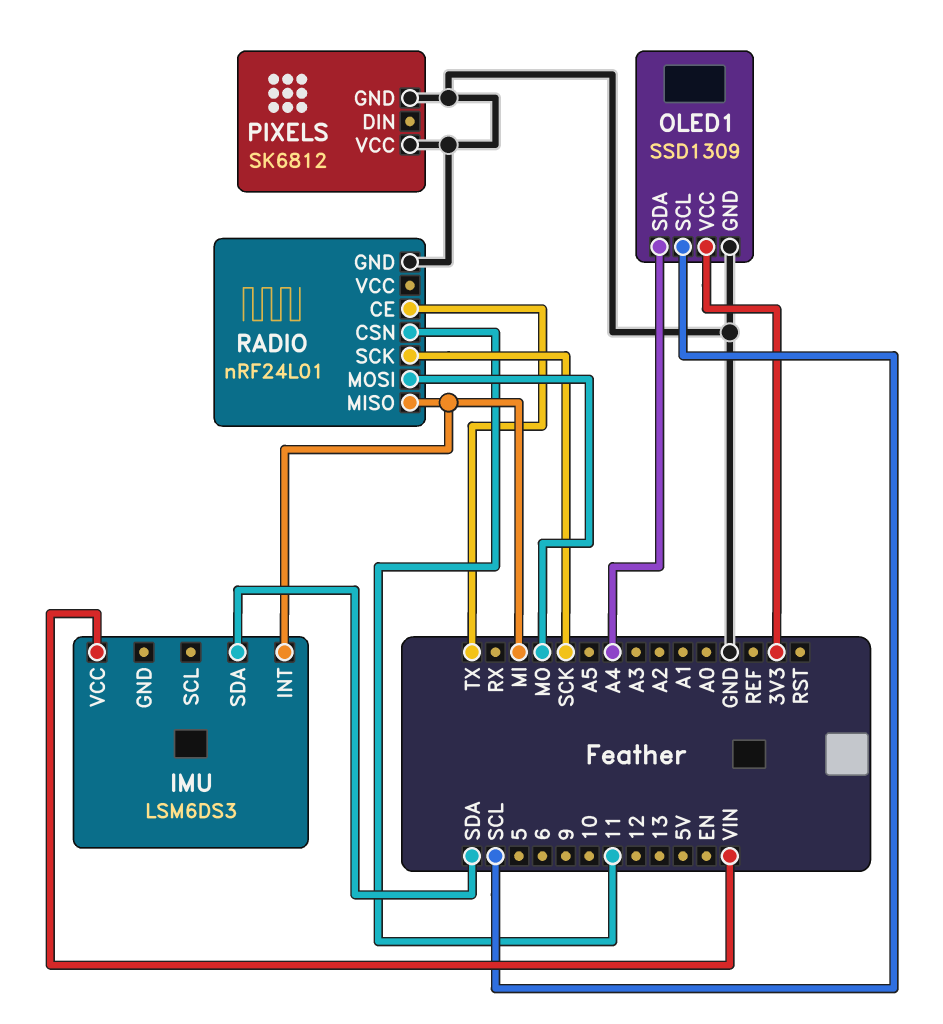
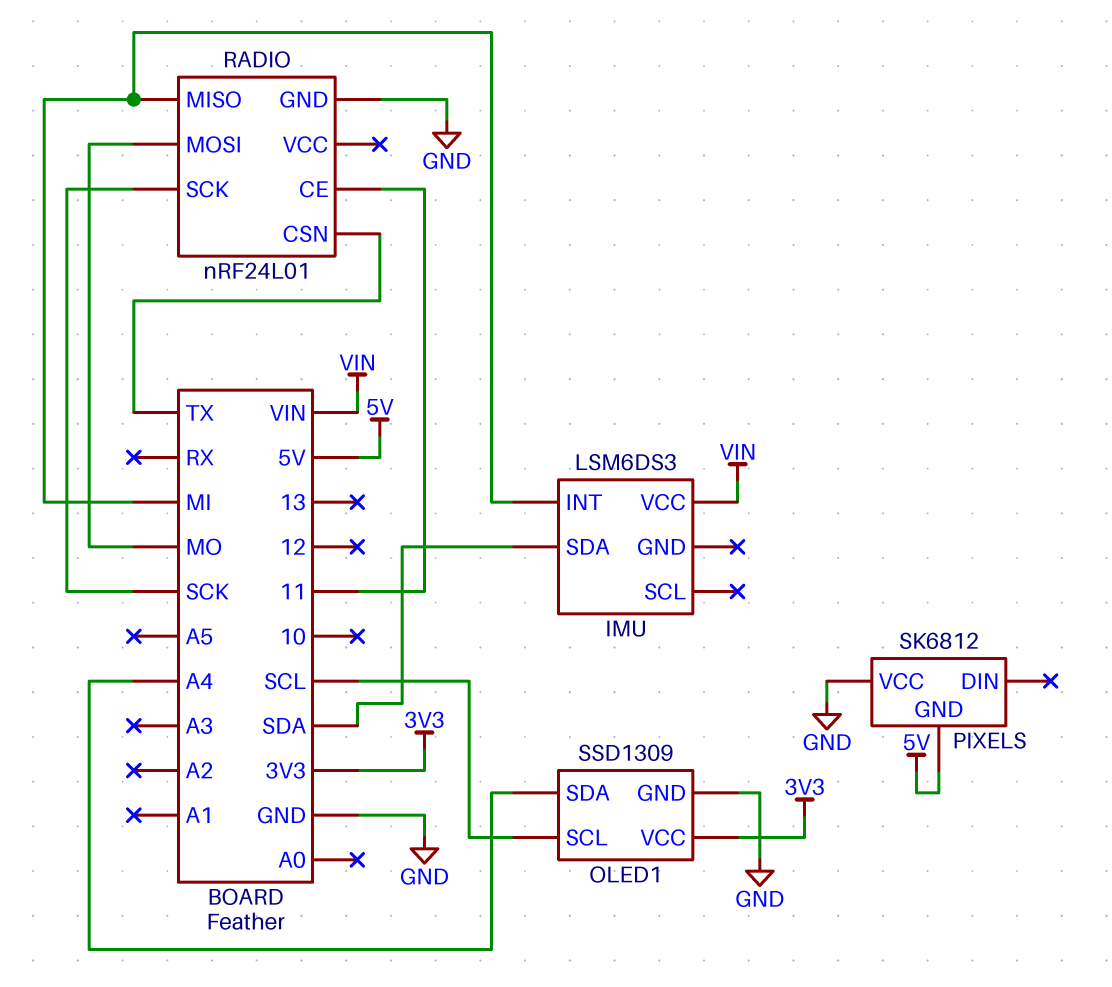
PIXELS pin GND: GND -> 5V
RADIO pin CE: TX -> 11
RADIO pin CSN: 11 -> TX

